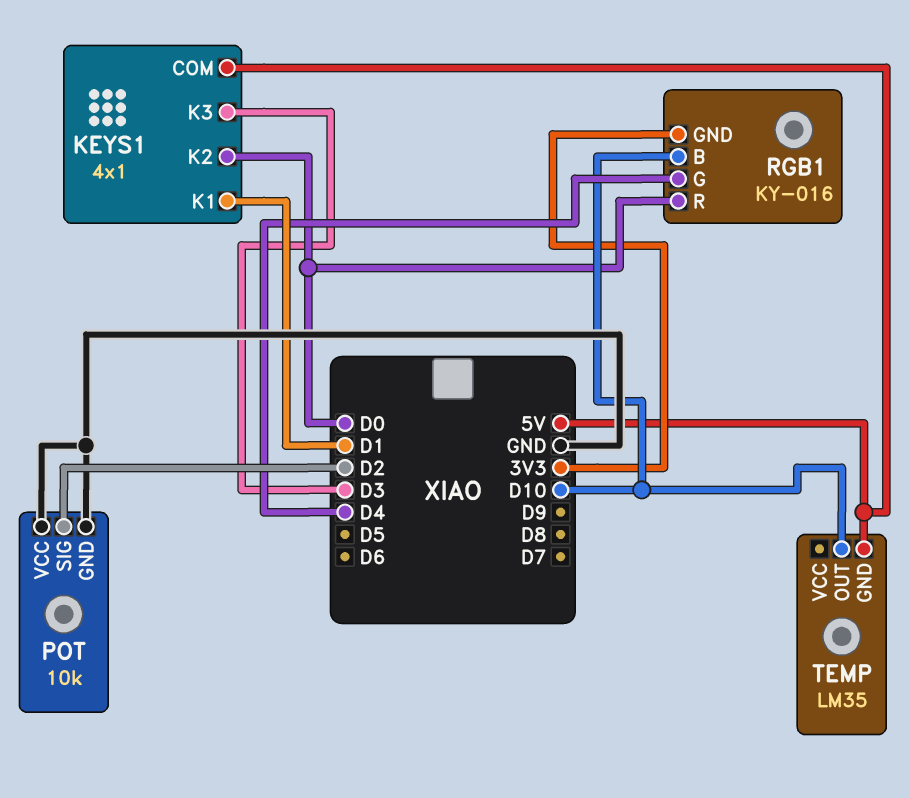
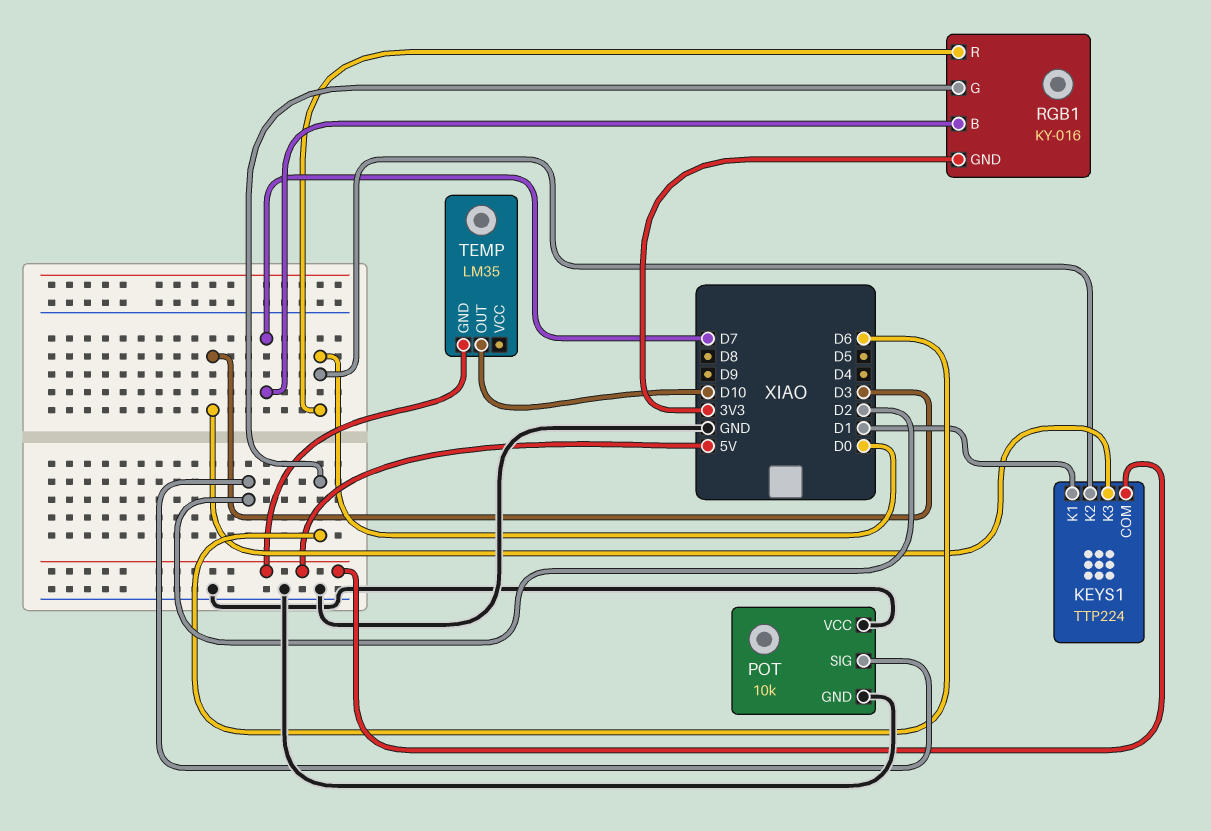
KEYS1: 4x1 -> TTP224
RGB1 pin B: D10 -> D7
RGB1 pin G: D4 -> D6

